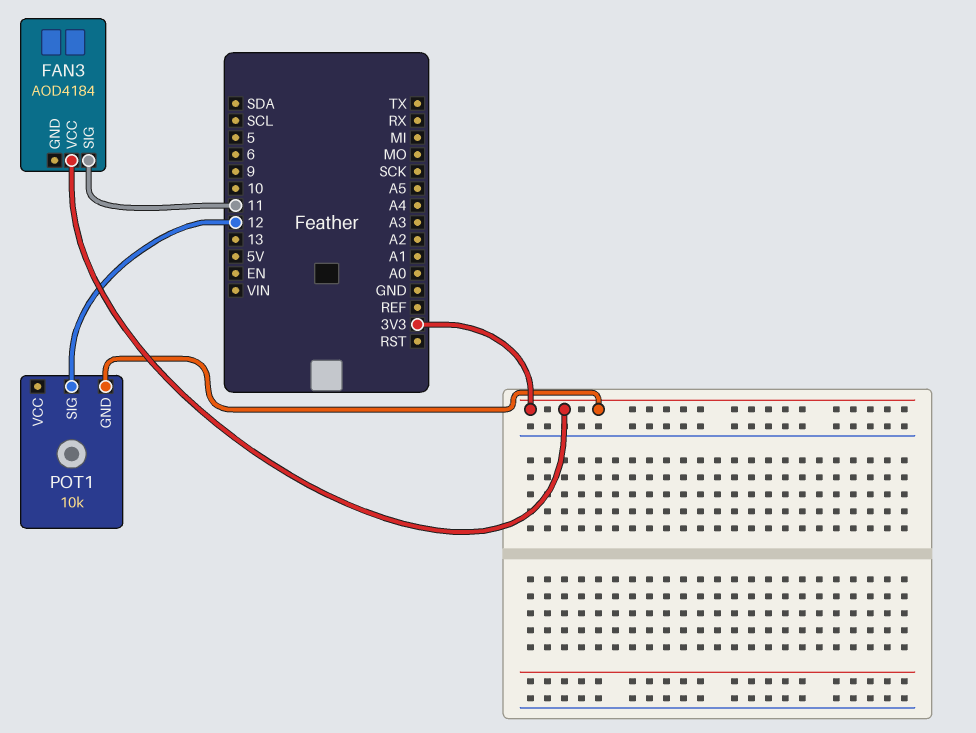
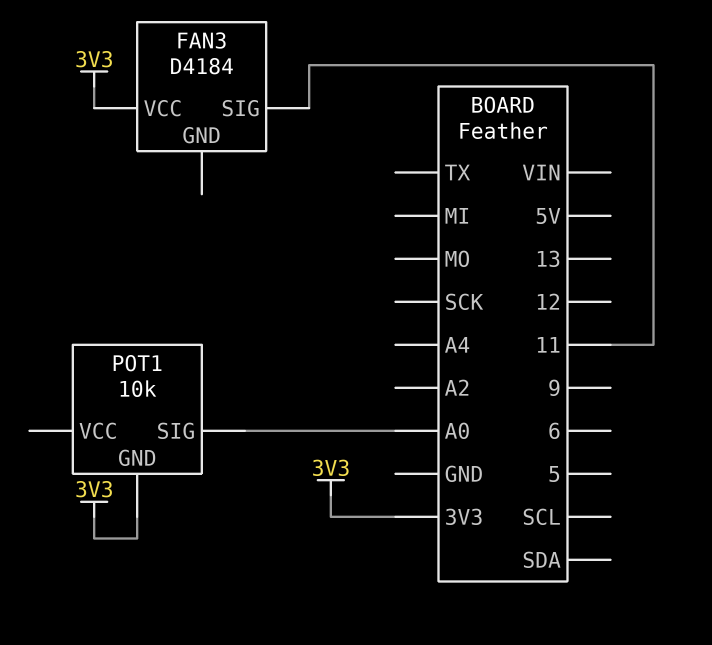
FAN3: AOD4184 -> D4184
POT1 pin SIG: 12 -> A0

